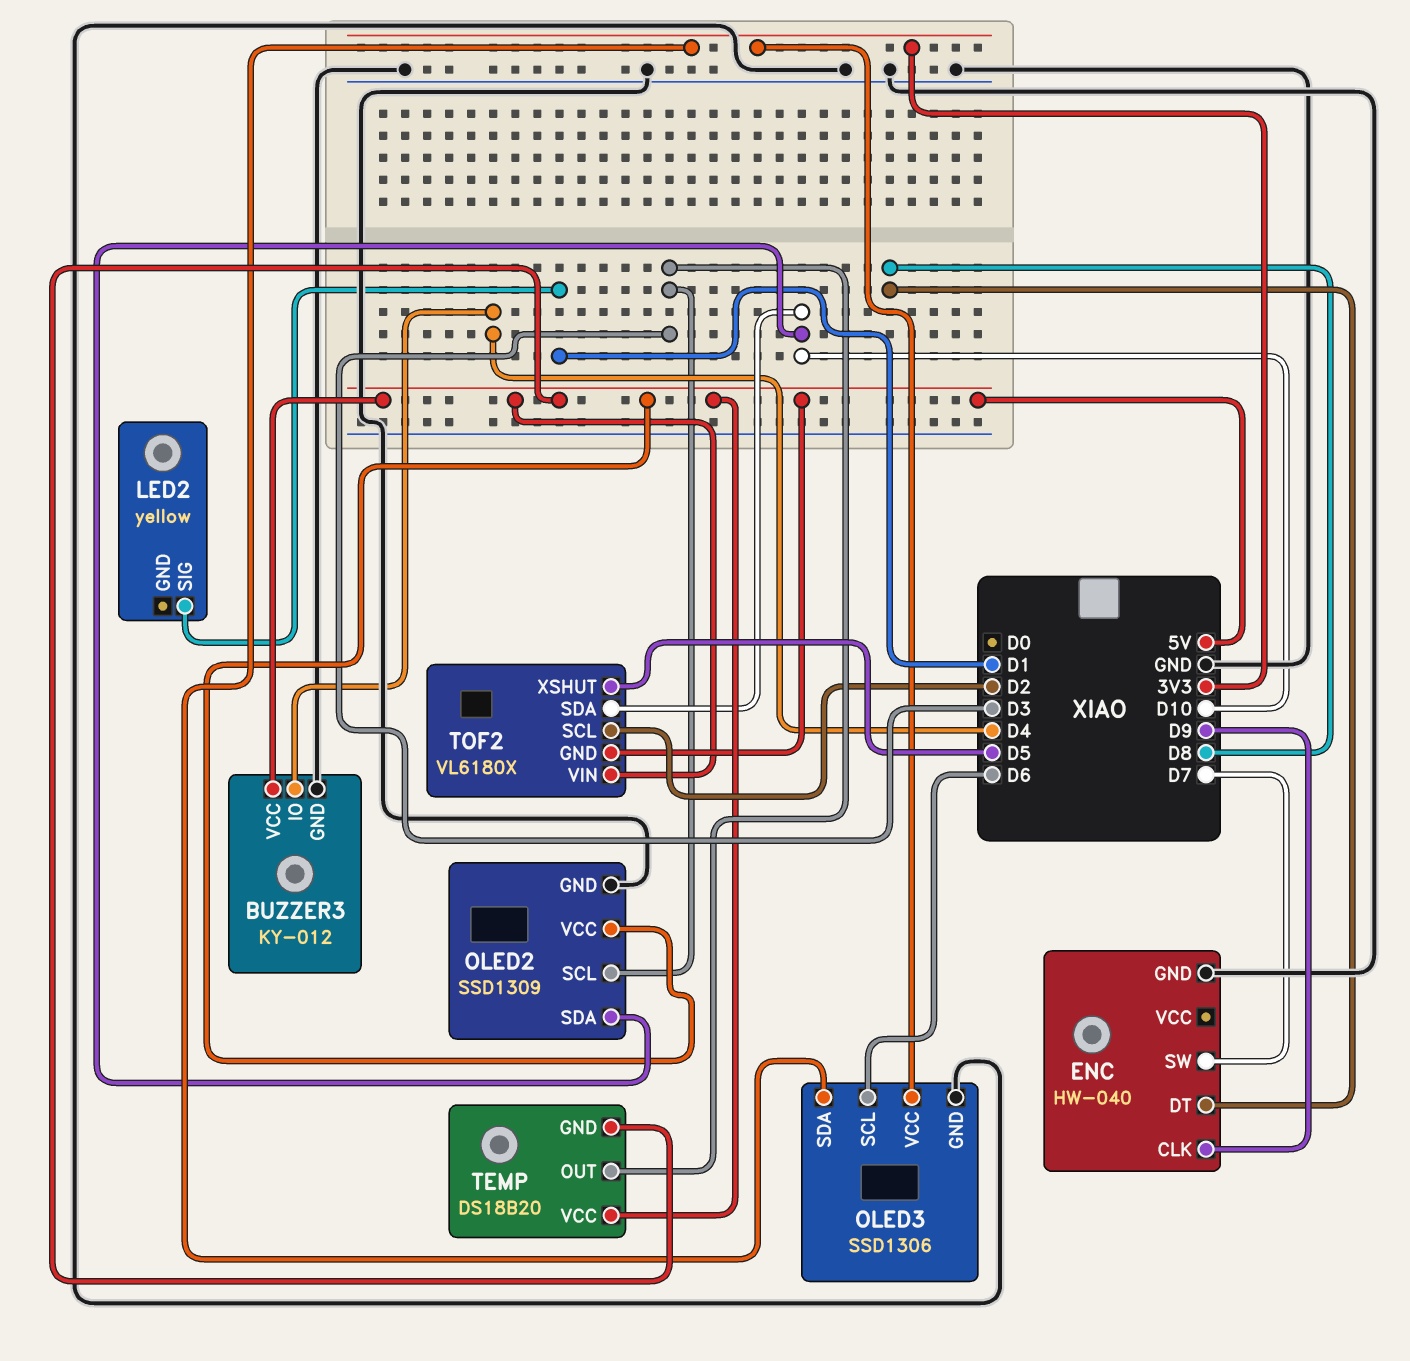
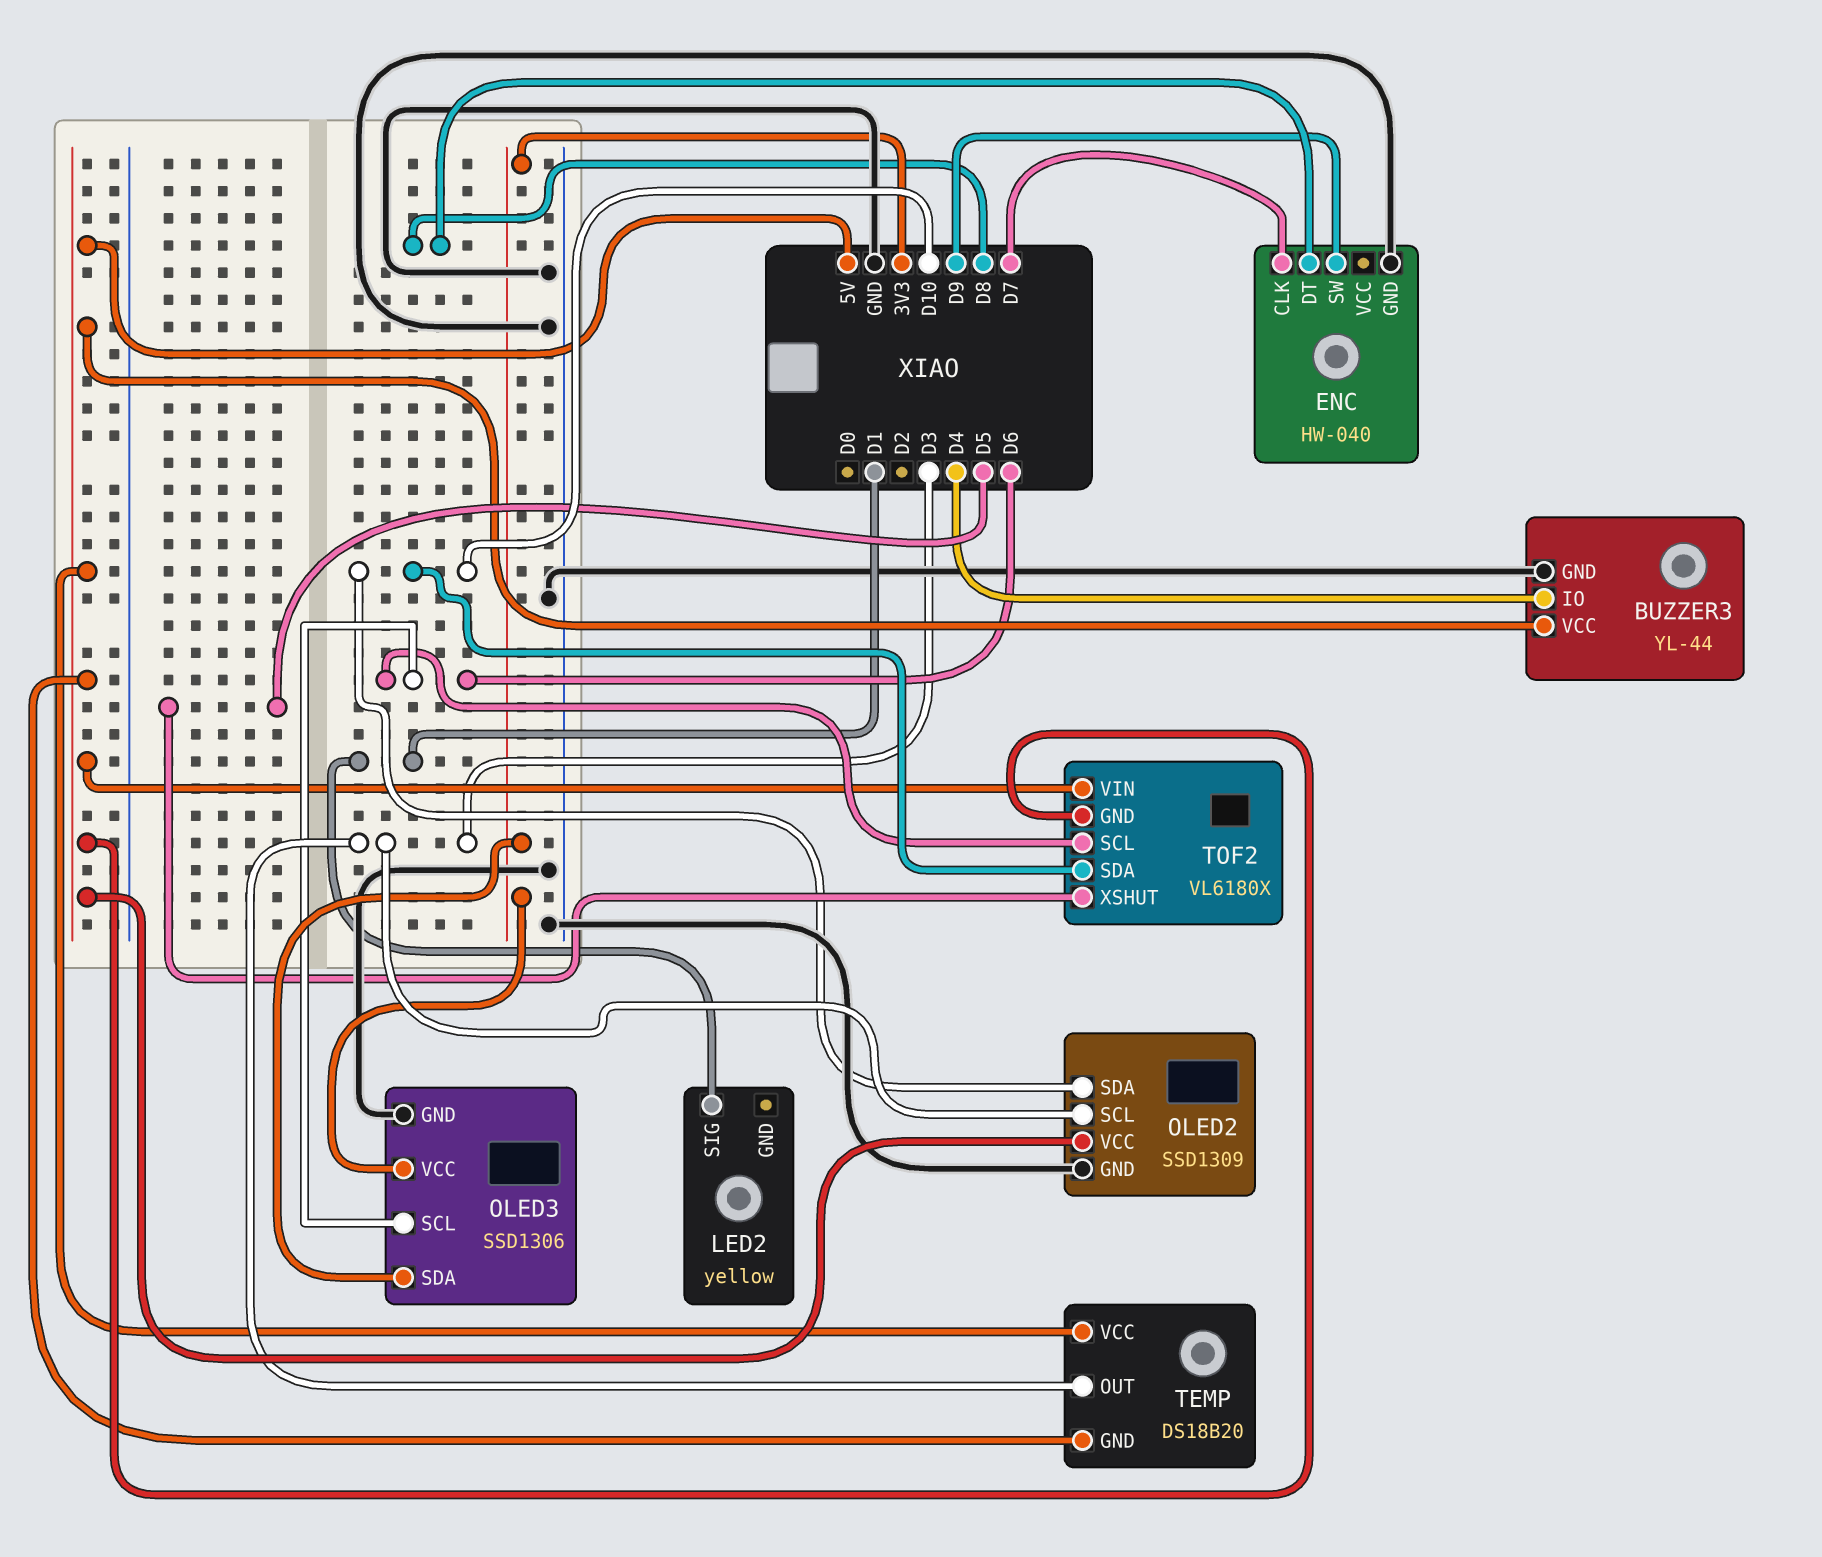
BUZZER3: KY-012 -> YL-44
ENC pin CLK: D9 -> D7
ENC pin SW: D7 -> D9
TOF2 pin SCL: D2 -> D6

